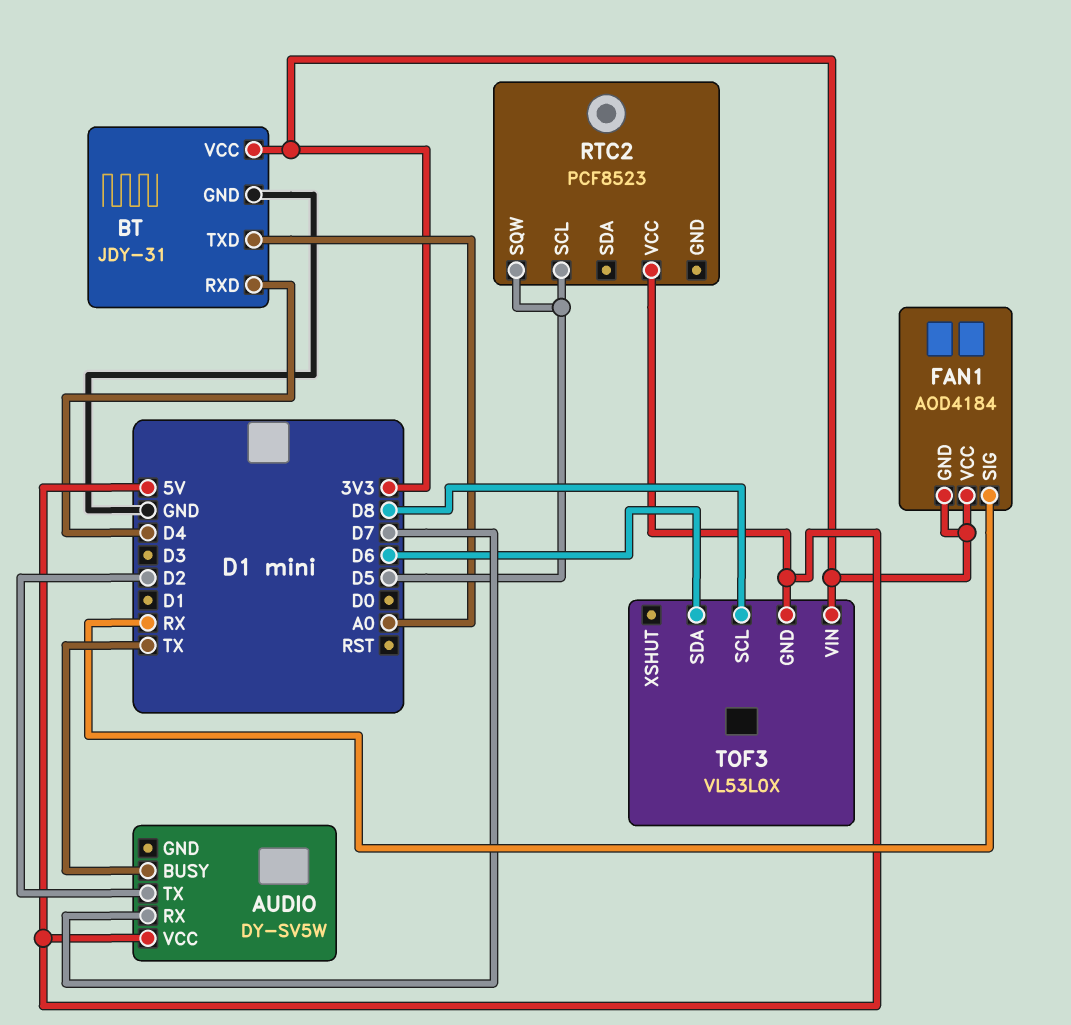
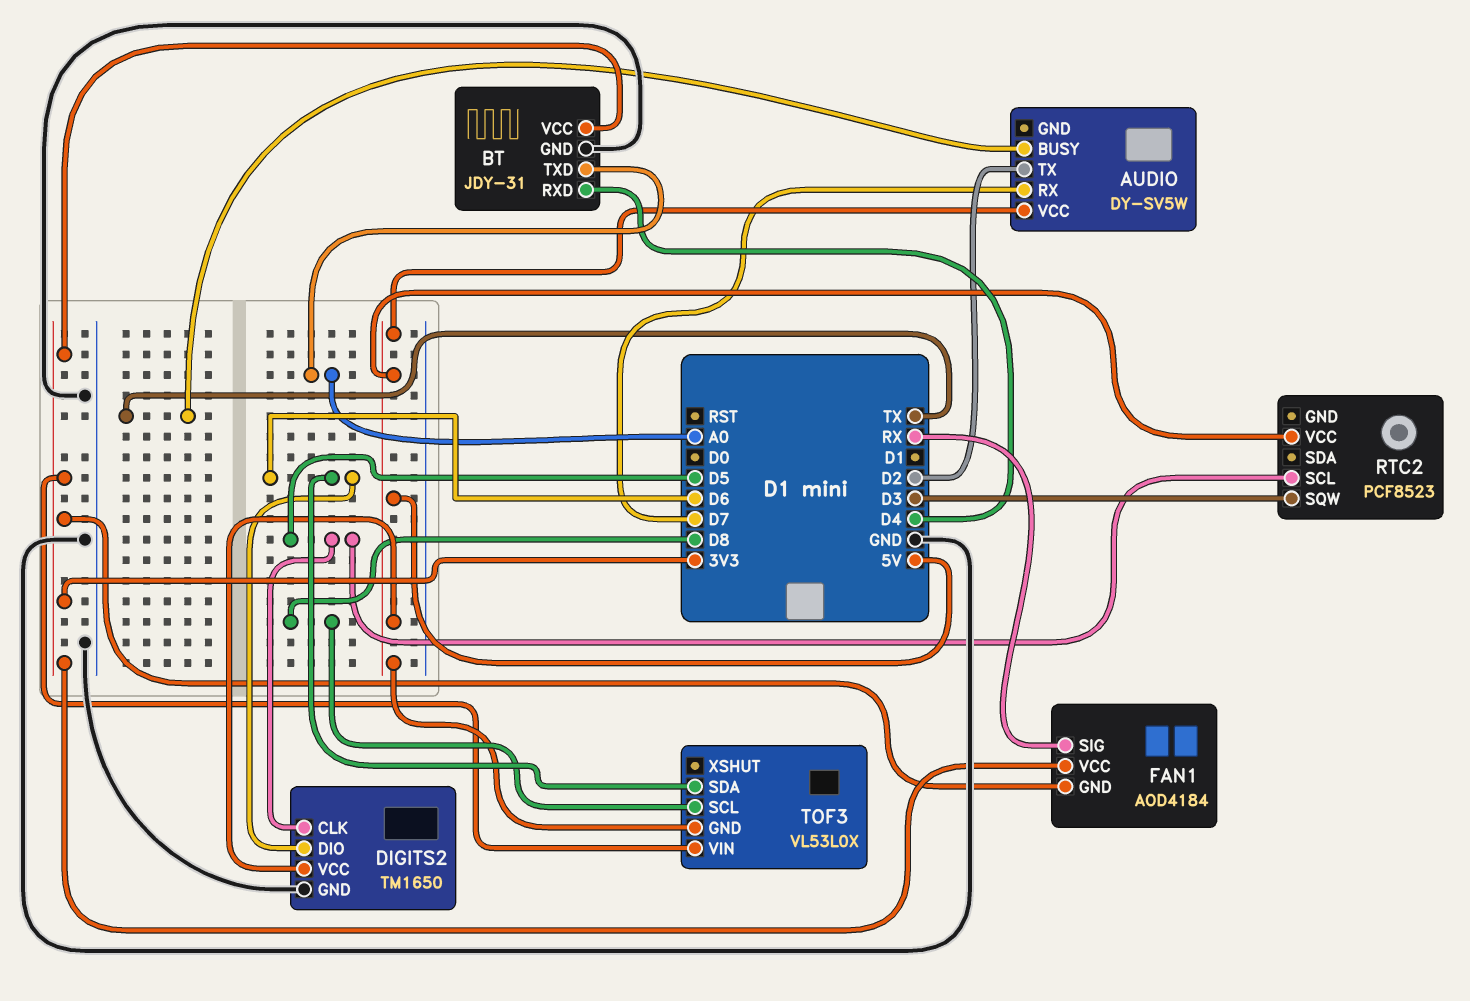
DIGITS2: none -> TM1650
DIGITS2 pin CLK: none -> D5
DIGITS2 pin DIO: none -> D6
DIGITS2 pin GND: none -> GND
DIGITS2 pin VCC: none -> 5V
RTC2 pin SQW: D5 -> D3

